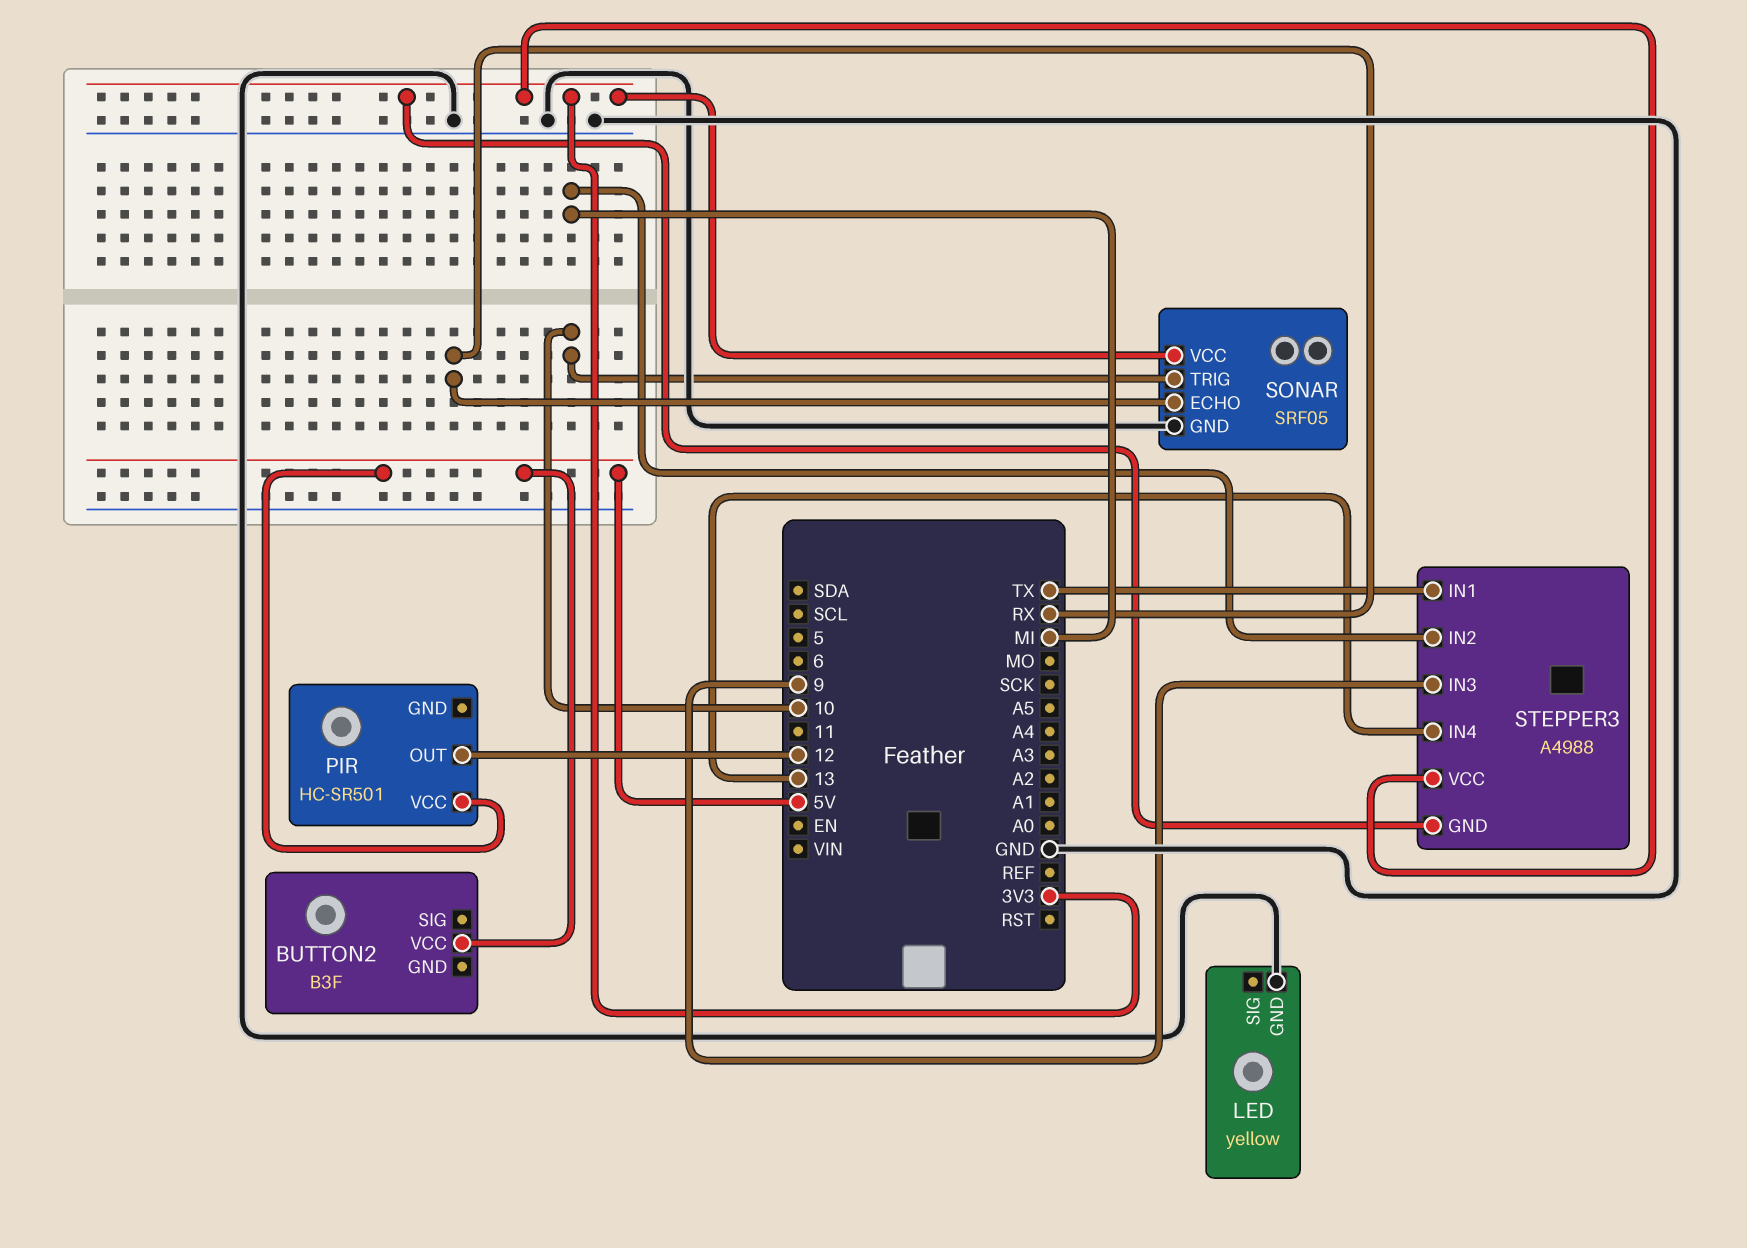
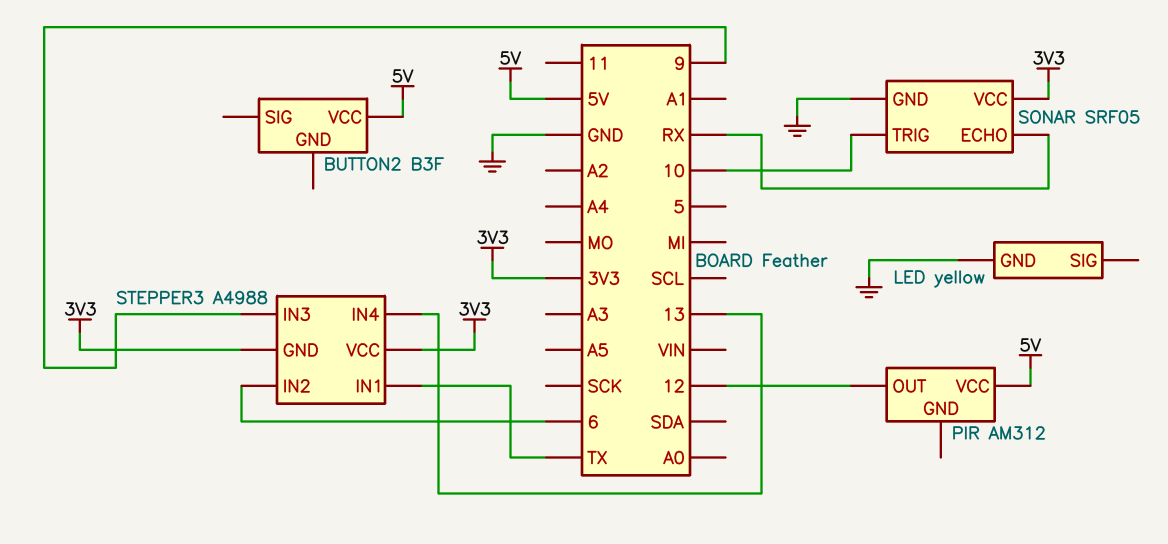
PIR: HC-SR501 -> AM312
STEPPER3 pin IN2: MI -> 6

